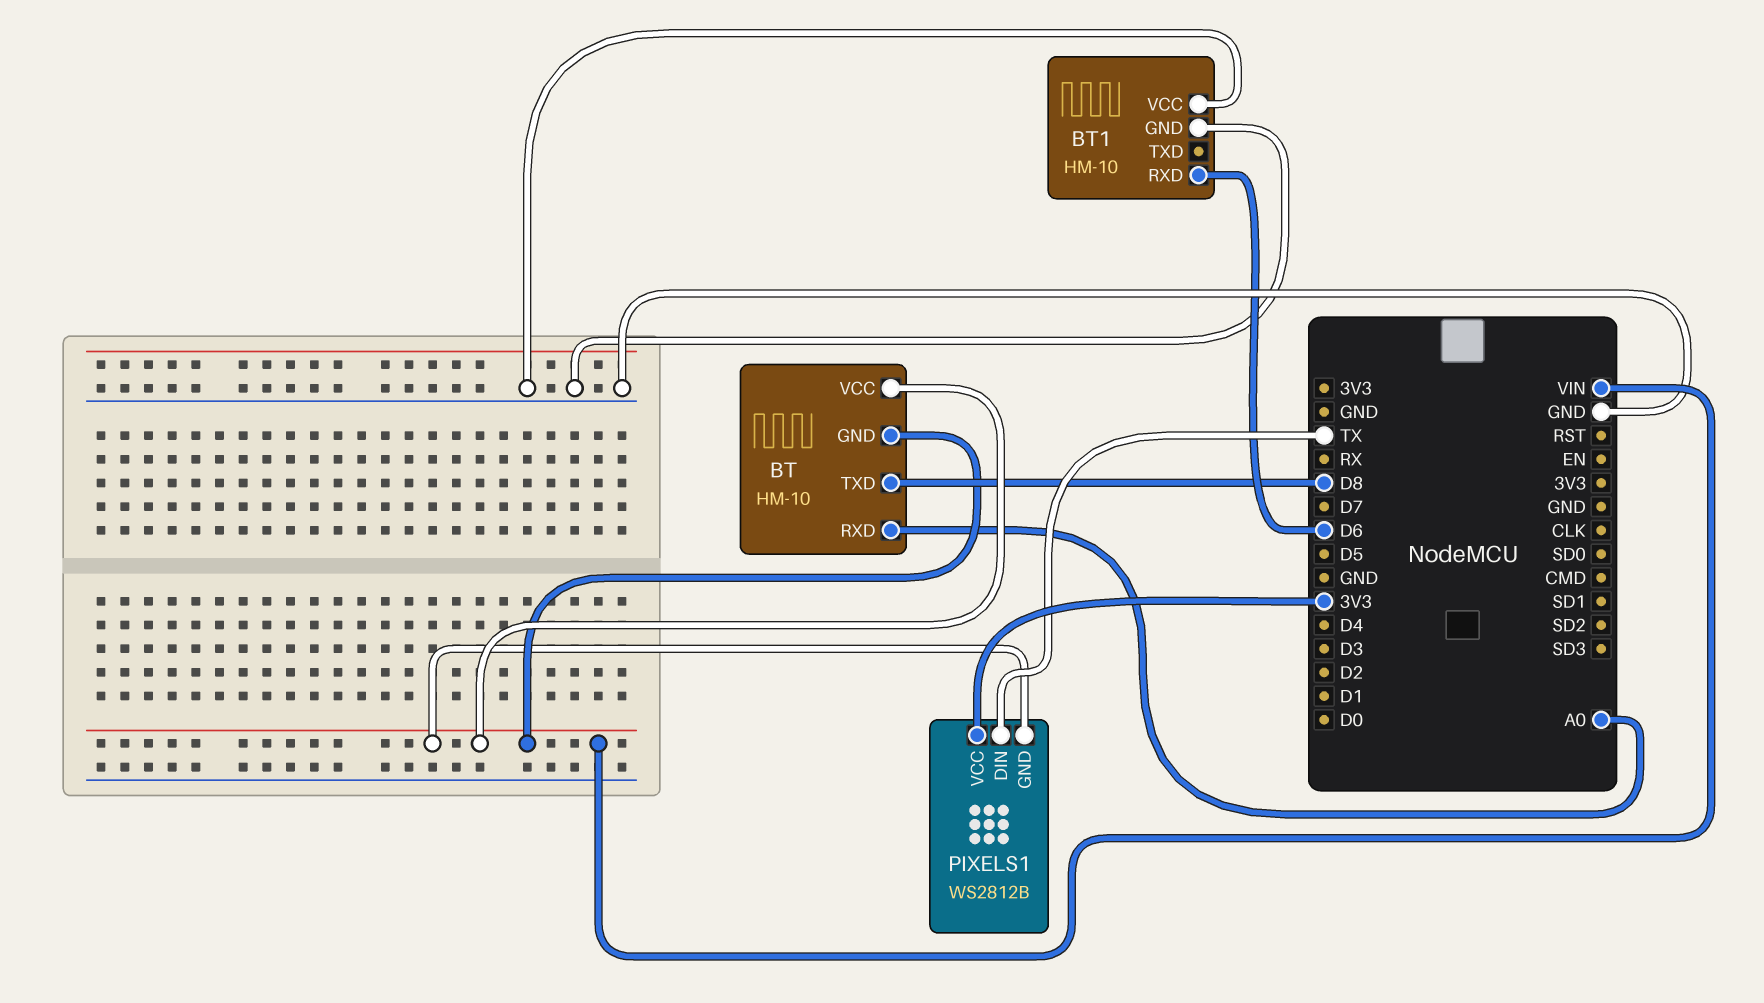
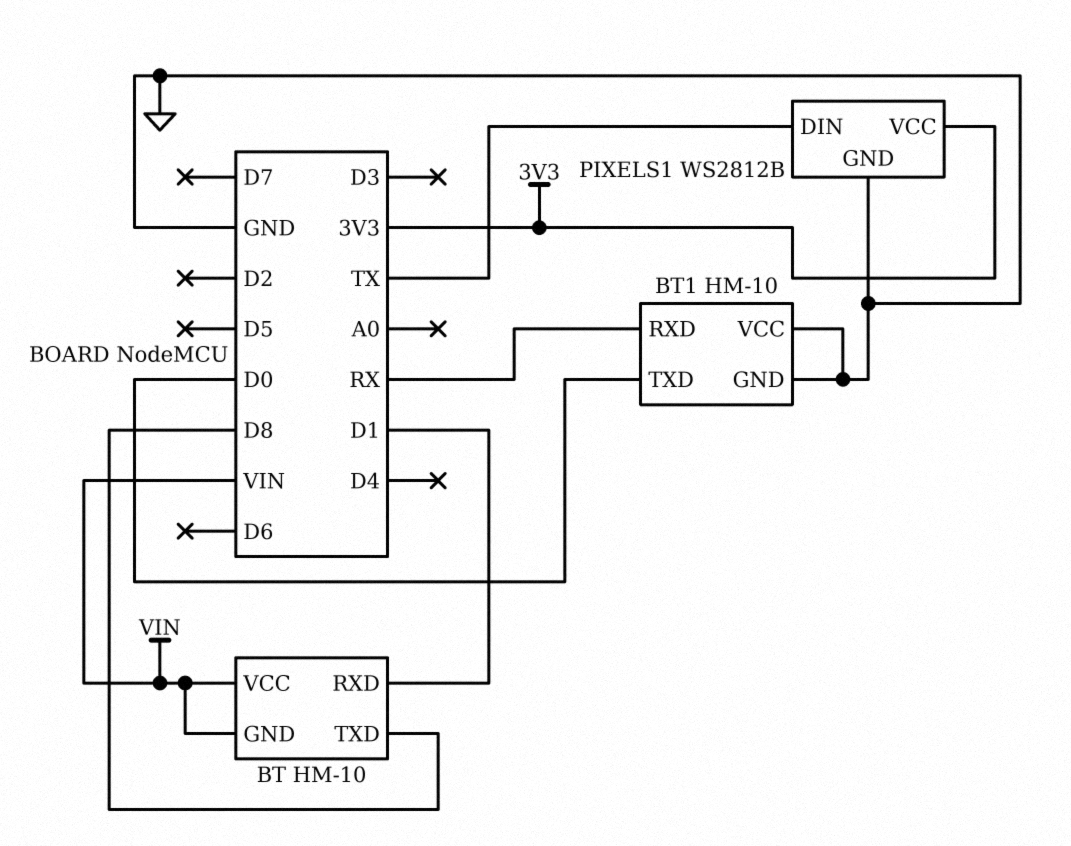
BT pin RXD: A0 -> D1
BT1 pin RXD: D6 -> RX
BT1 pin TXD: none -> D0
PIXELS1 pin GND: VIN -> GND

